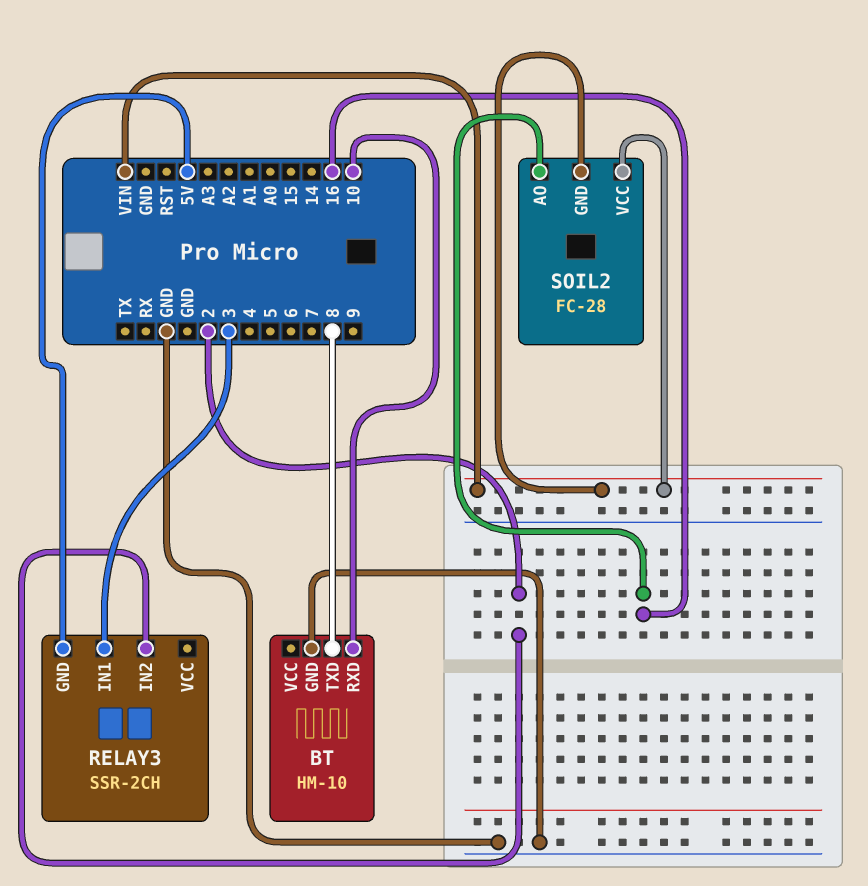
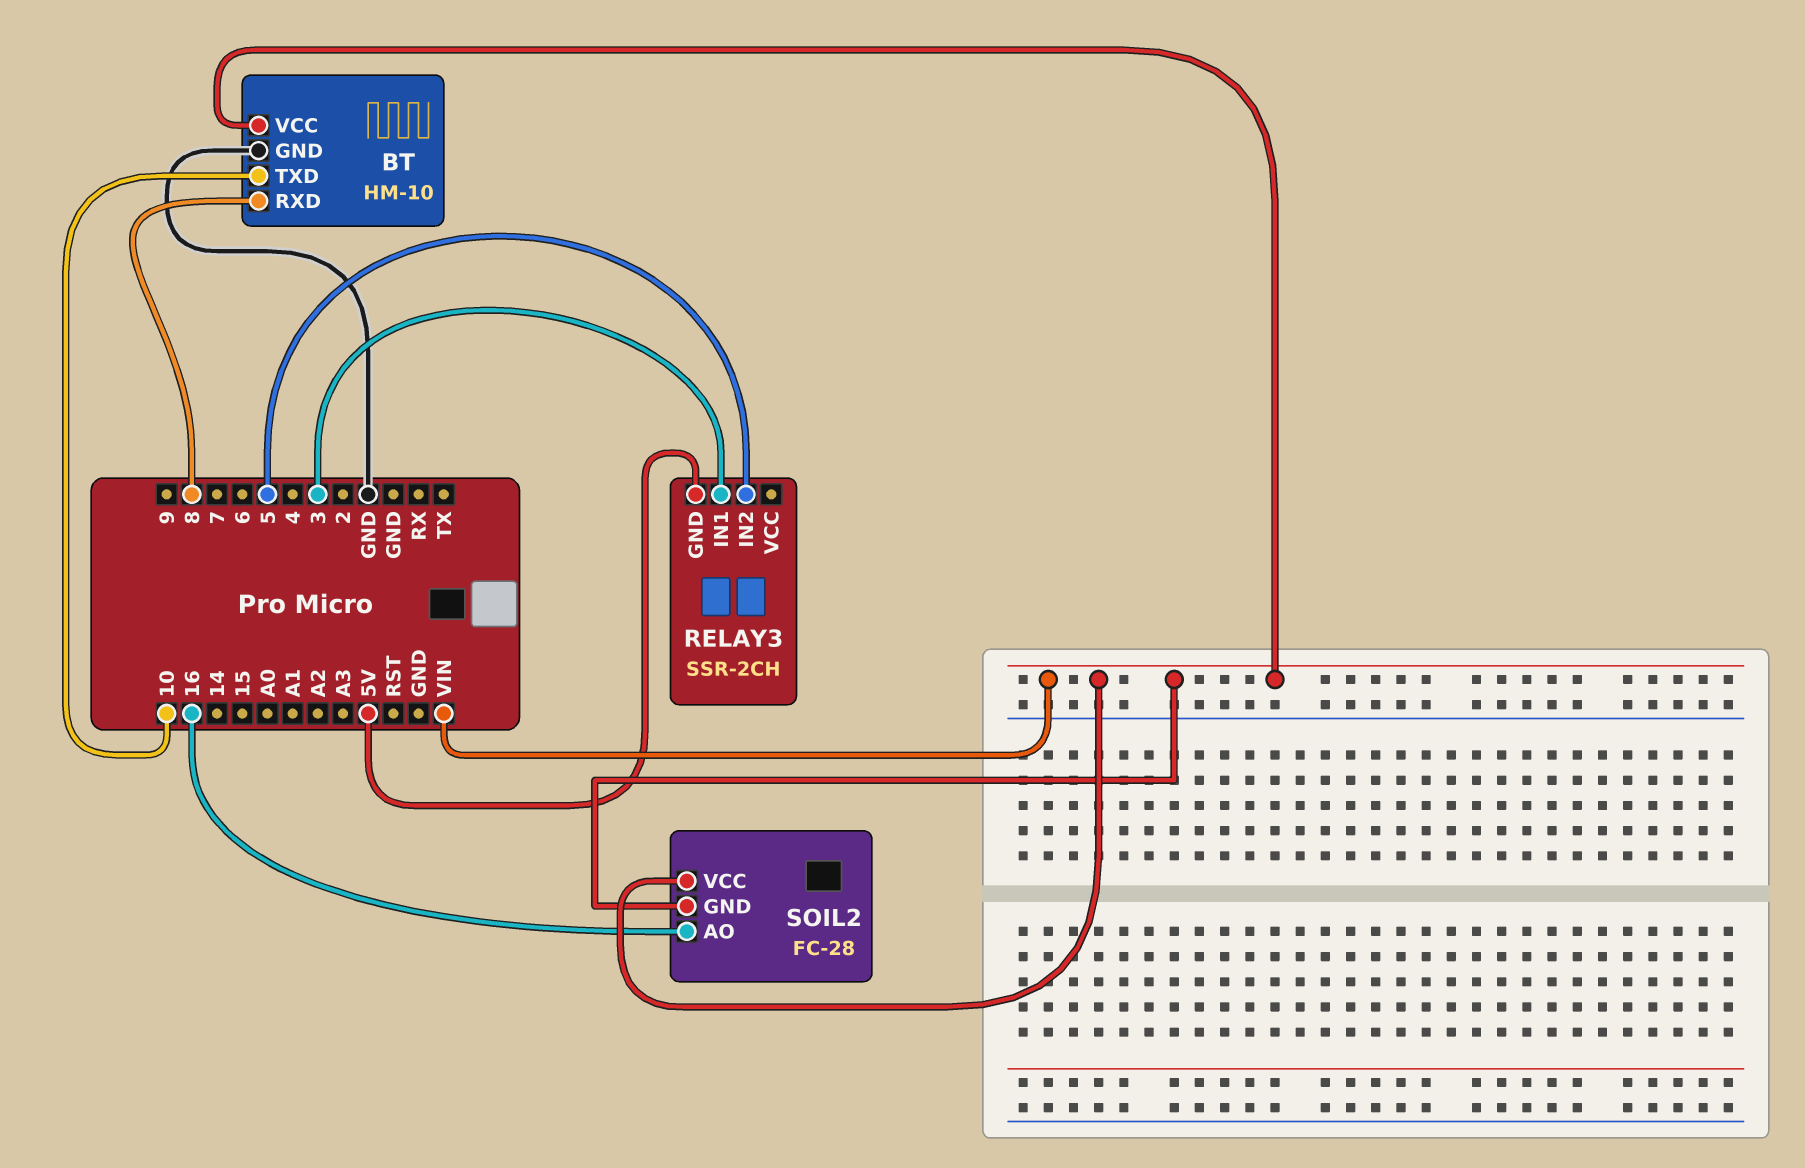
BT pin RXD: 10 -> 8
BT pin TXD: 8 -> 10
BT pin VCC: none -> VIN
RELAY3 pin IN2: 2 -> 5

